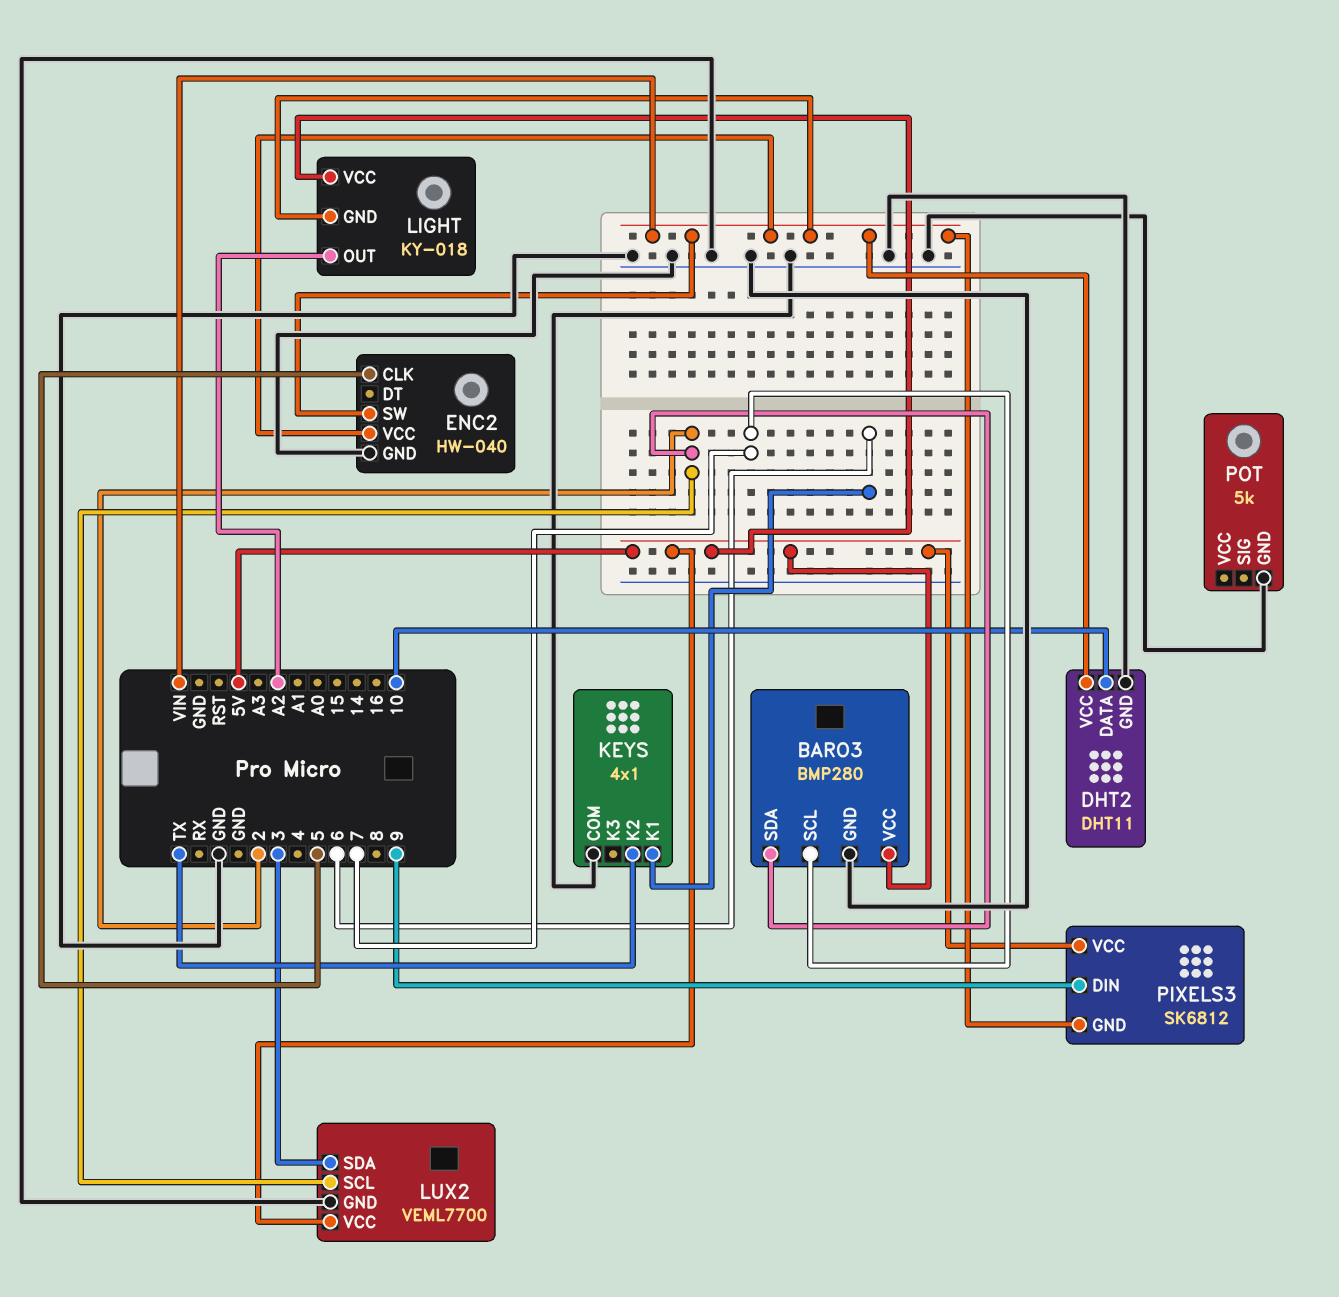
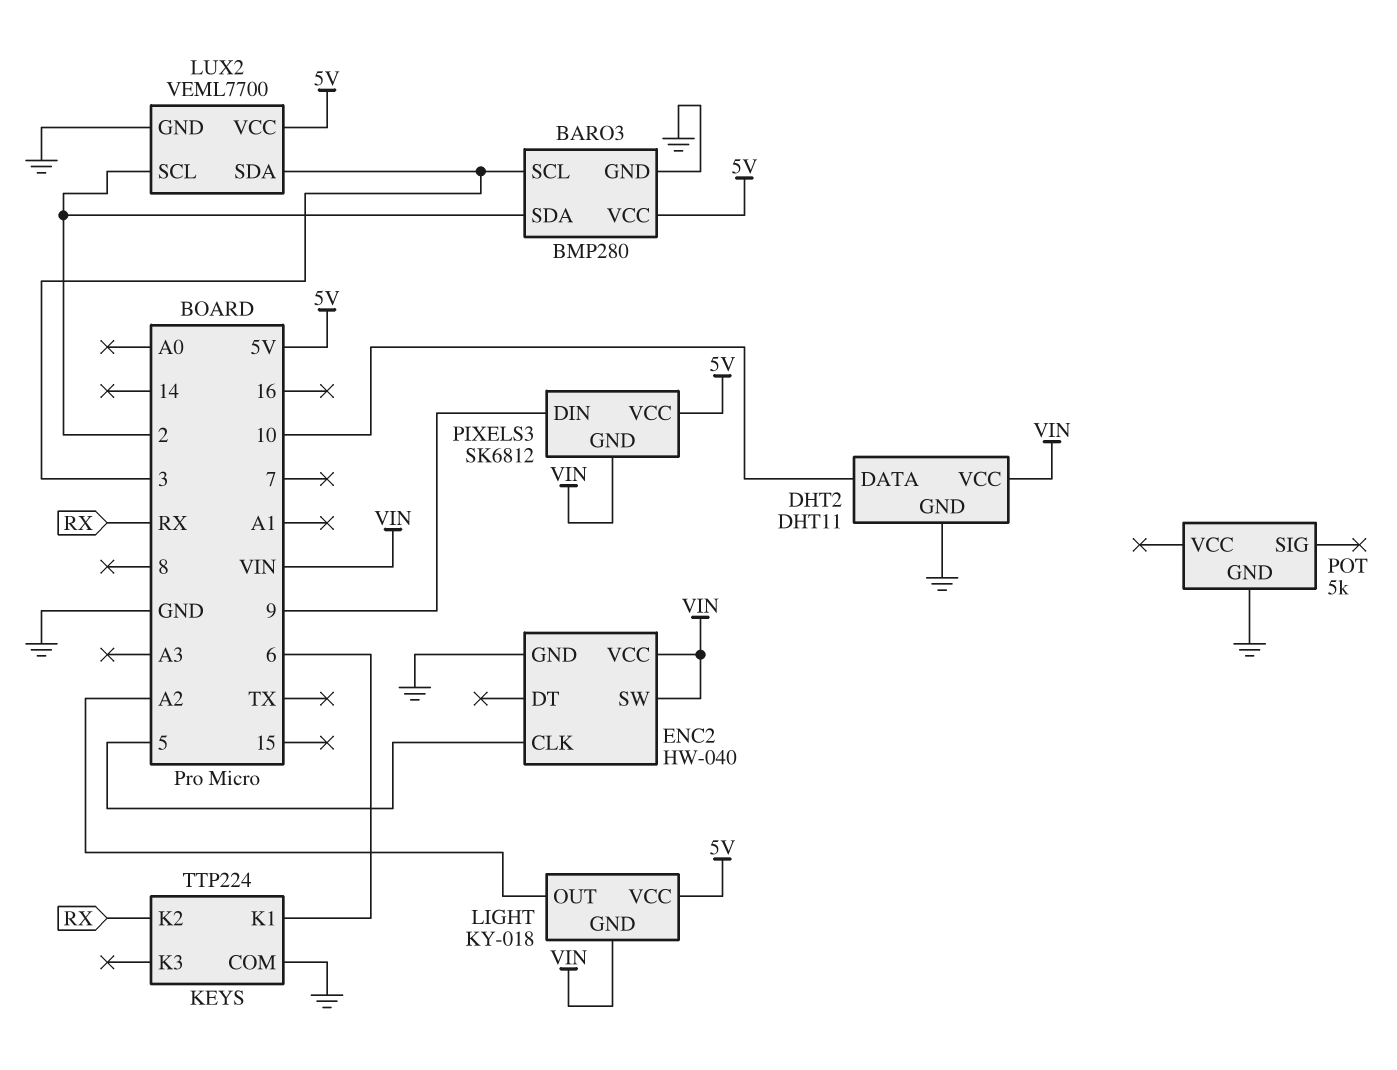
BARO3 pin SCL: 7 -> 3
KEYS: 4x1 -> TTP224
KEYS pin K2: TX -> RX

